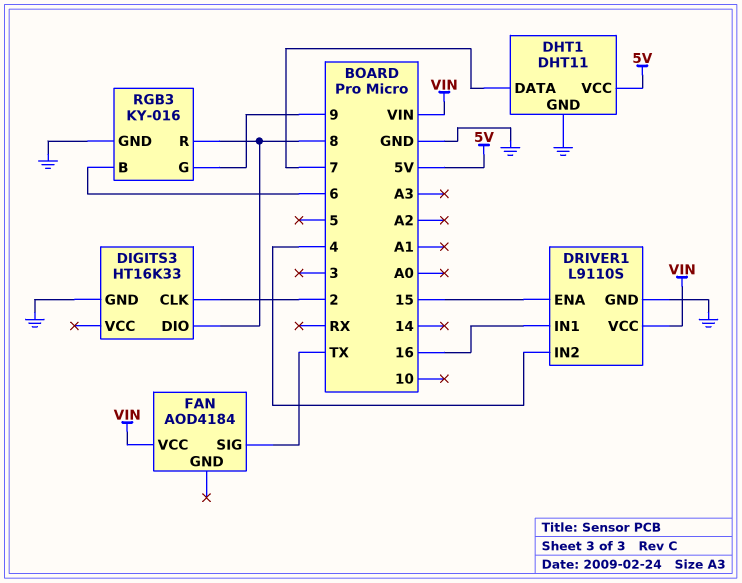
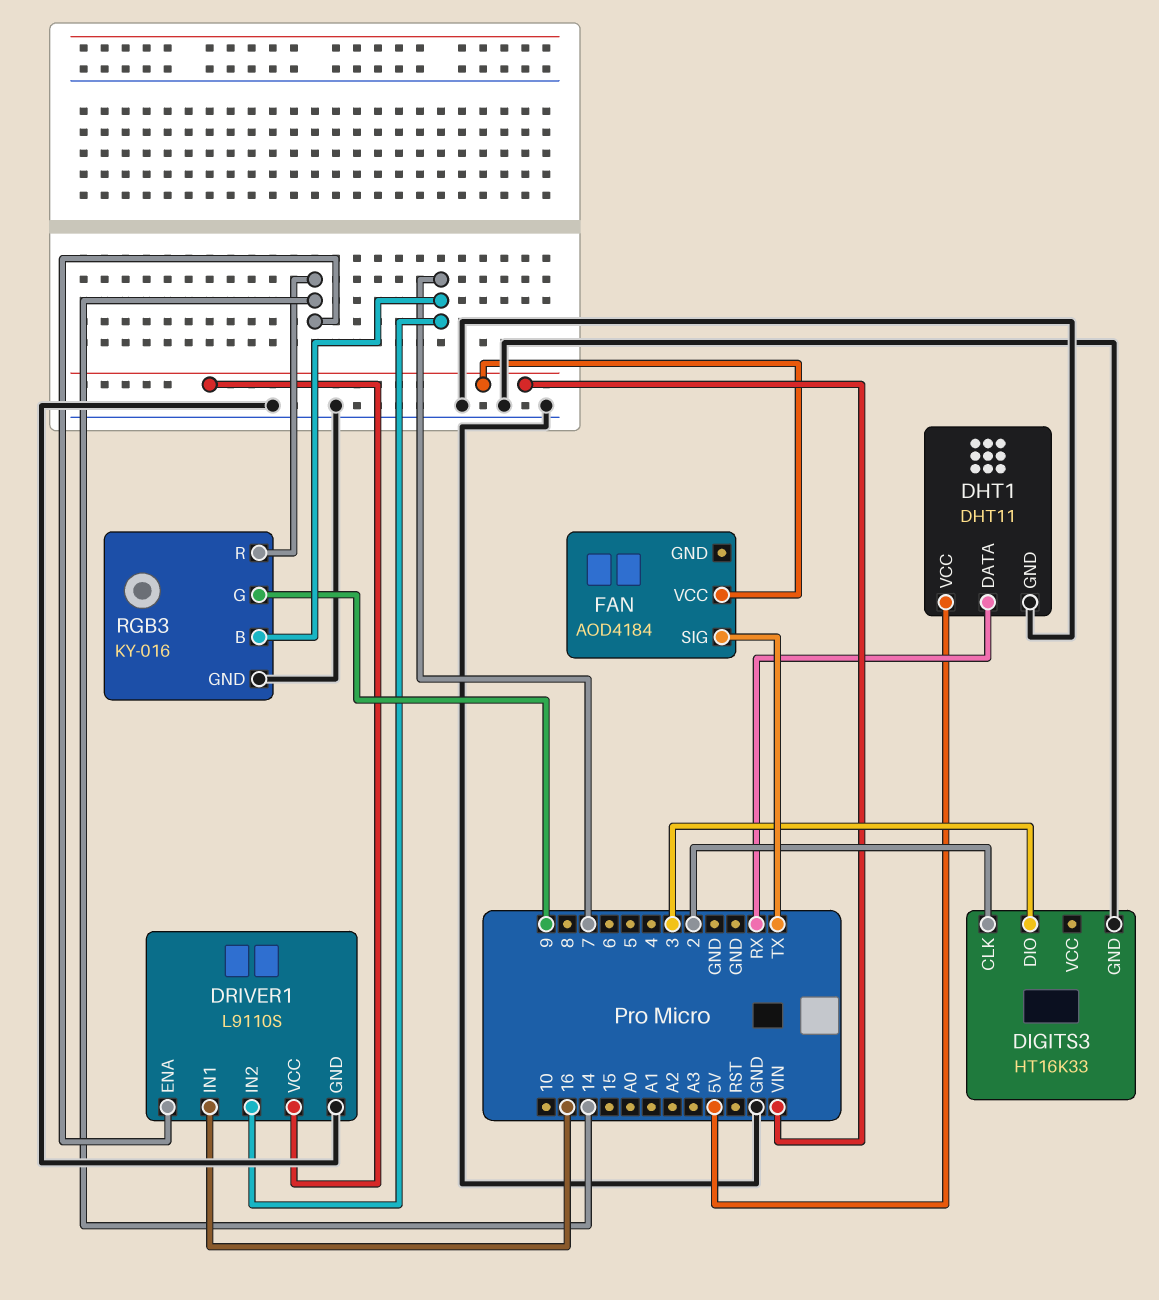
DHT1 pin DATA: 7 -> RX
DIGITS3 pin DIO: 8 -> 3
DRIVER1 pin ENA: 15 -> 14
DRIVER1 pin IN2: 4 -> 7
RGB3 pin B: 6 -> 7
RGB3 pin R: 8 -> 14

